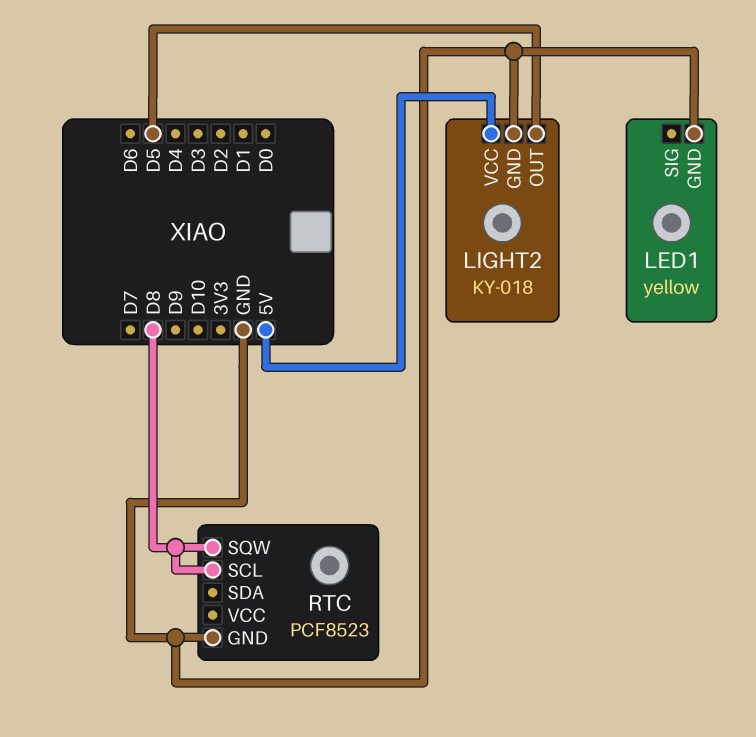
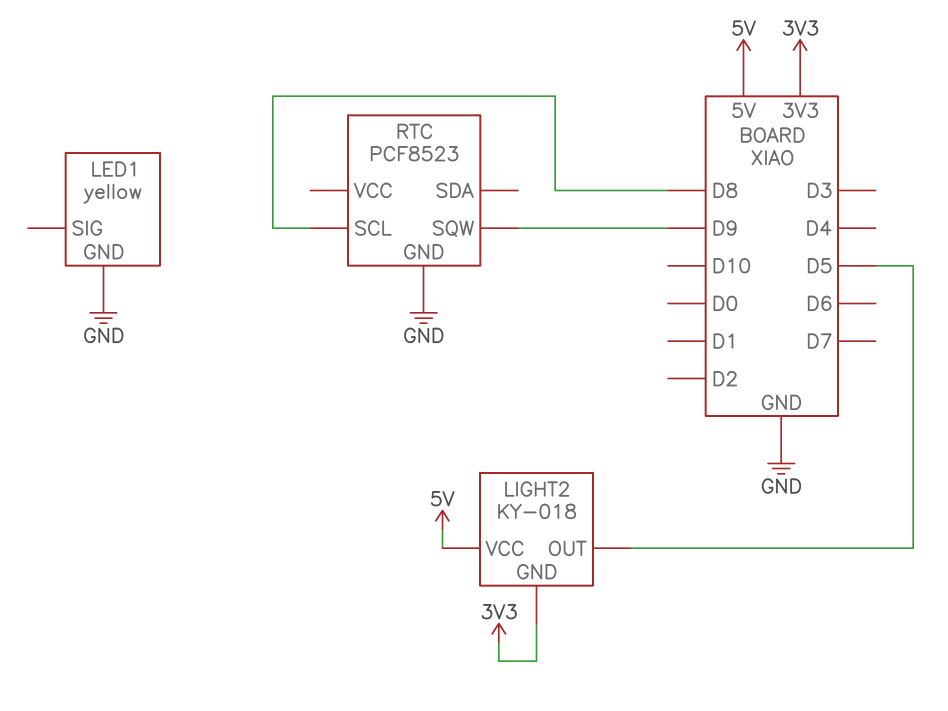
LIGHT2 pin GND: GND -> 3V3
RTC pin SQW: D8 -> D9

